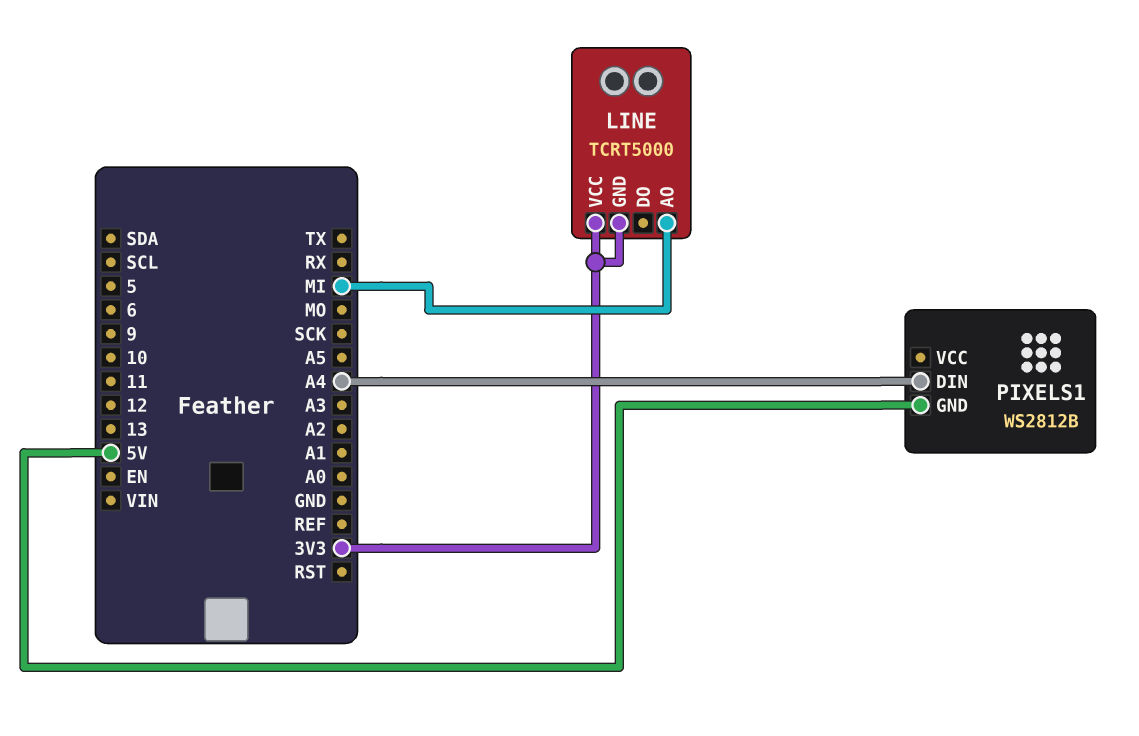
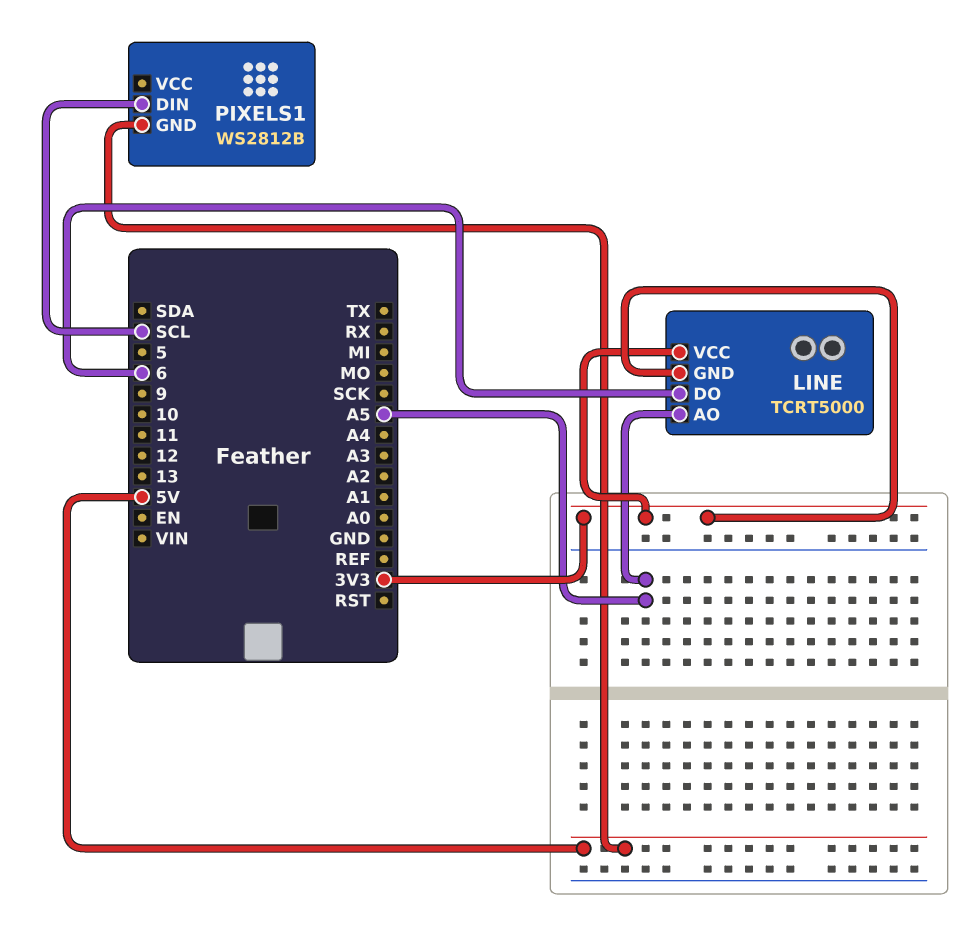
LINE pin AO: MI -> A5
LINE pin DO: none -> 6
PIXELS1 pin DIN: A4 -> SCL

